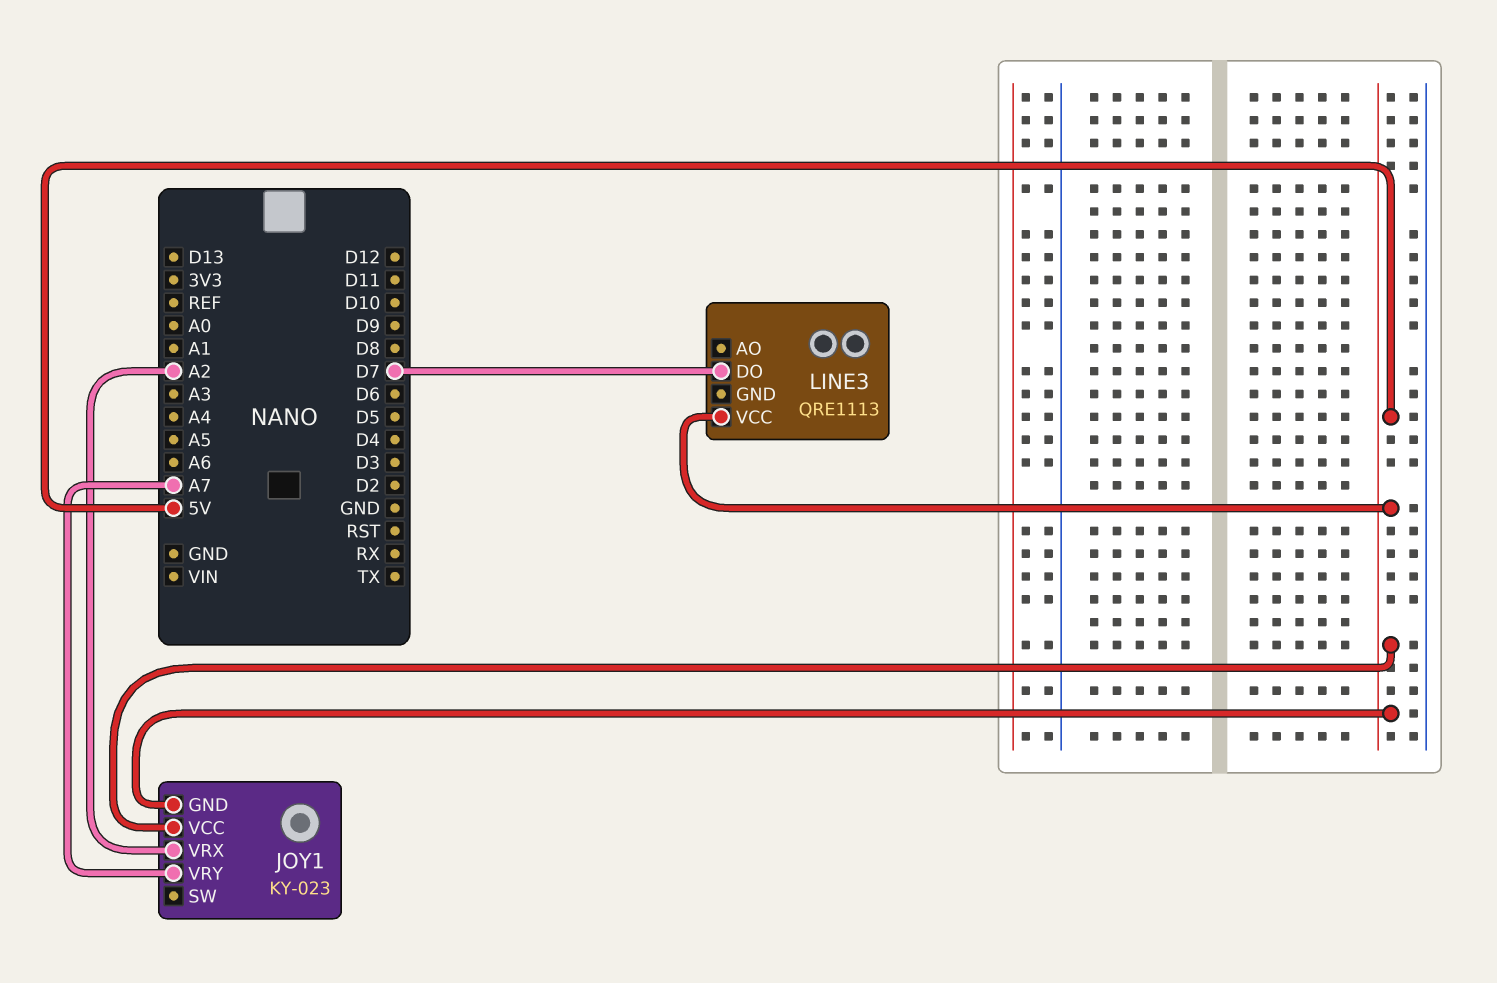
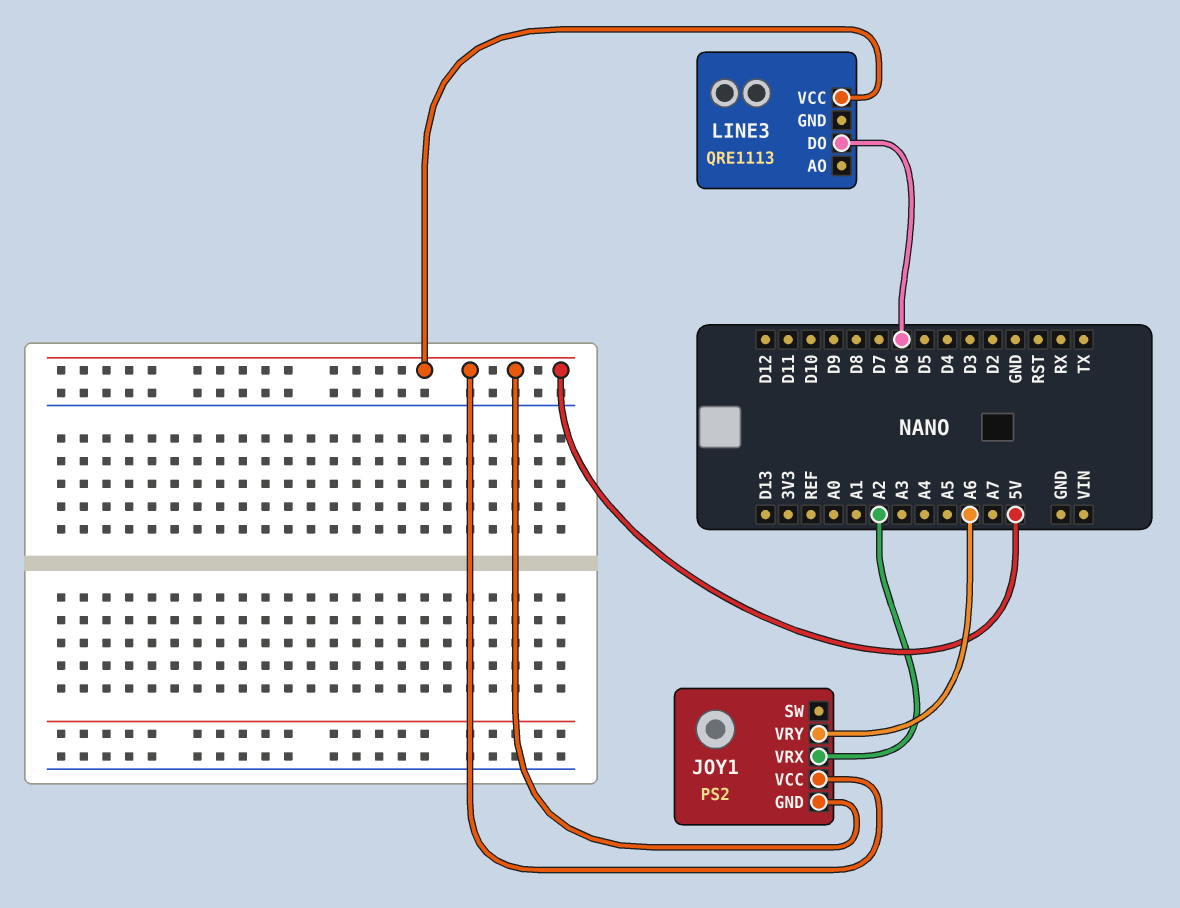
JOY1: KY-023 -> PS2
JOY1 pin VRY: A7 -> A6
LINE3 pin DO: D7 -> D6

